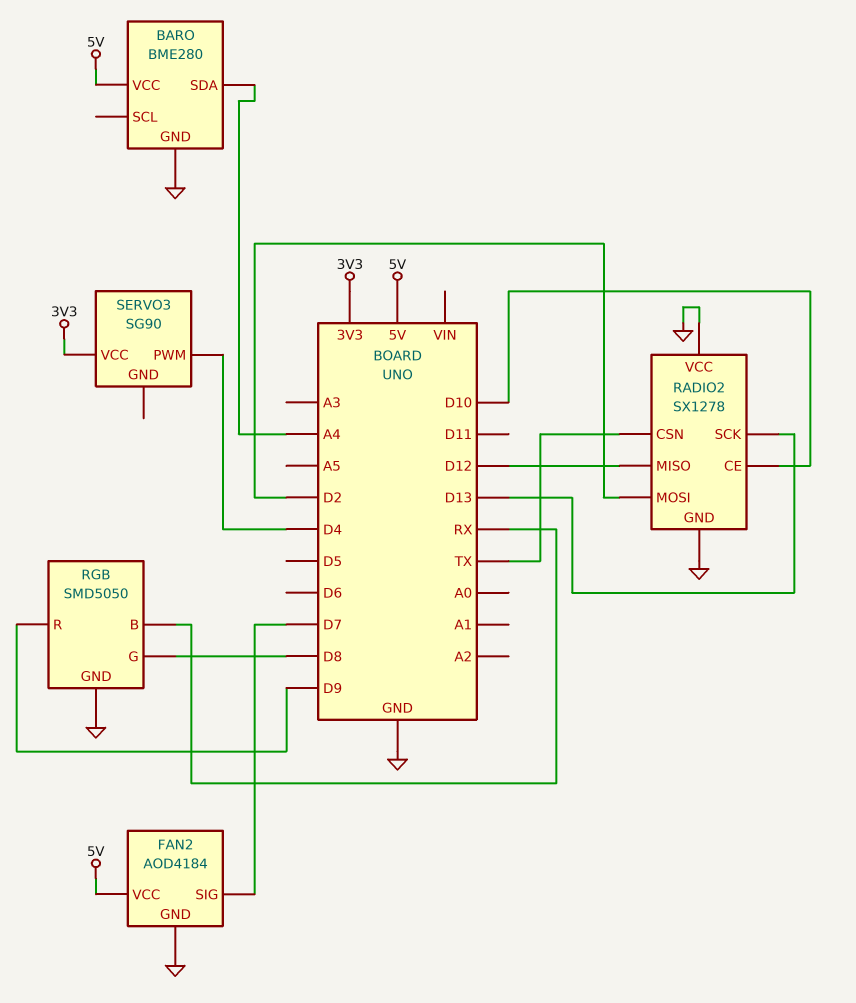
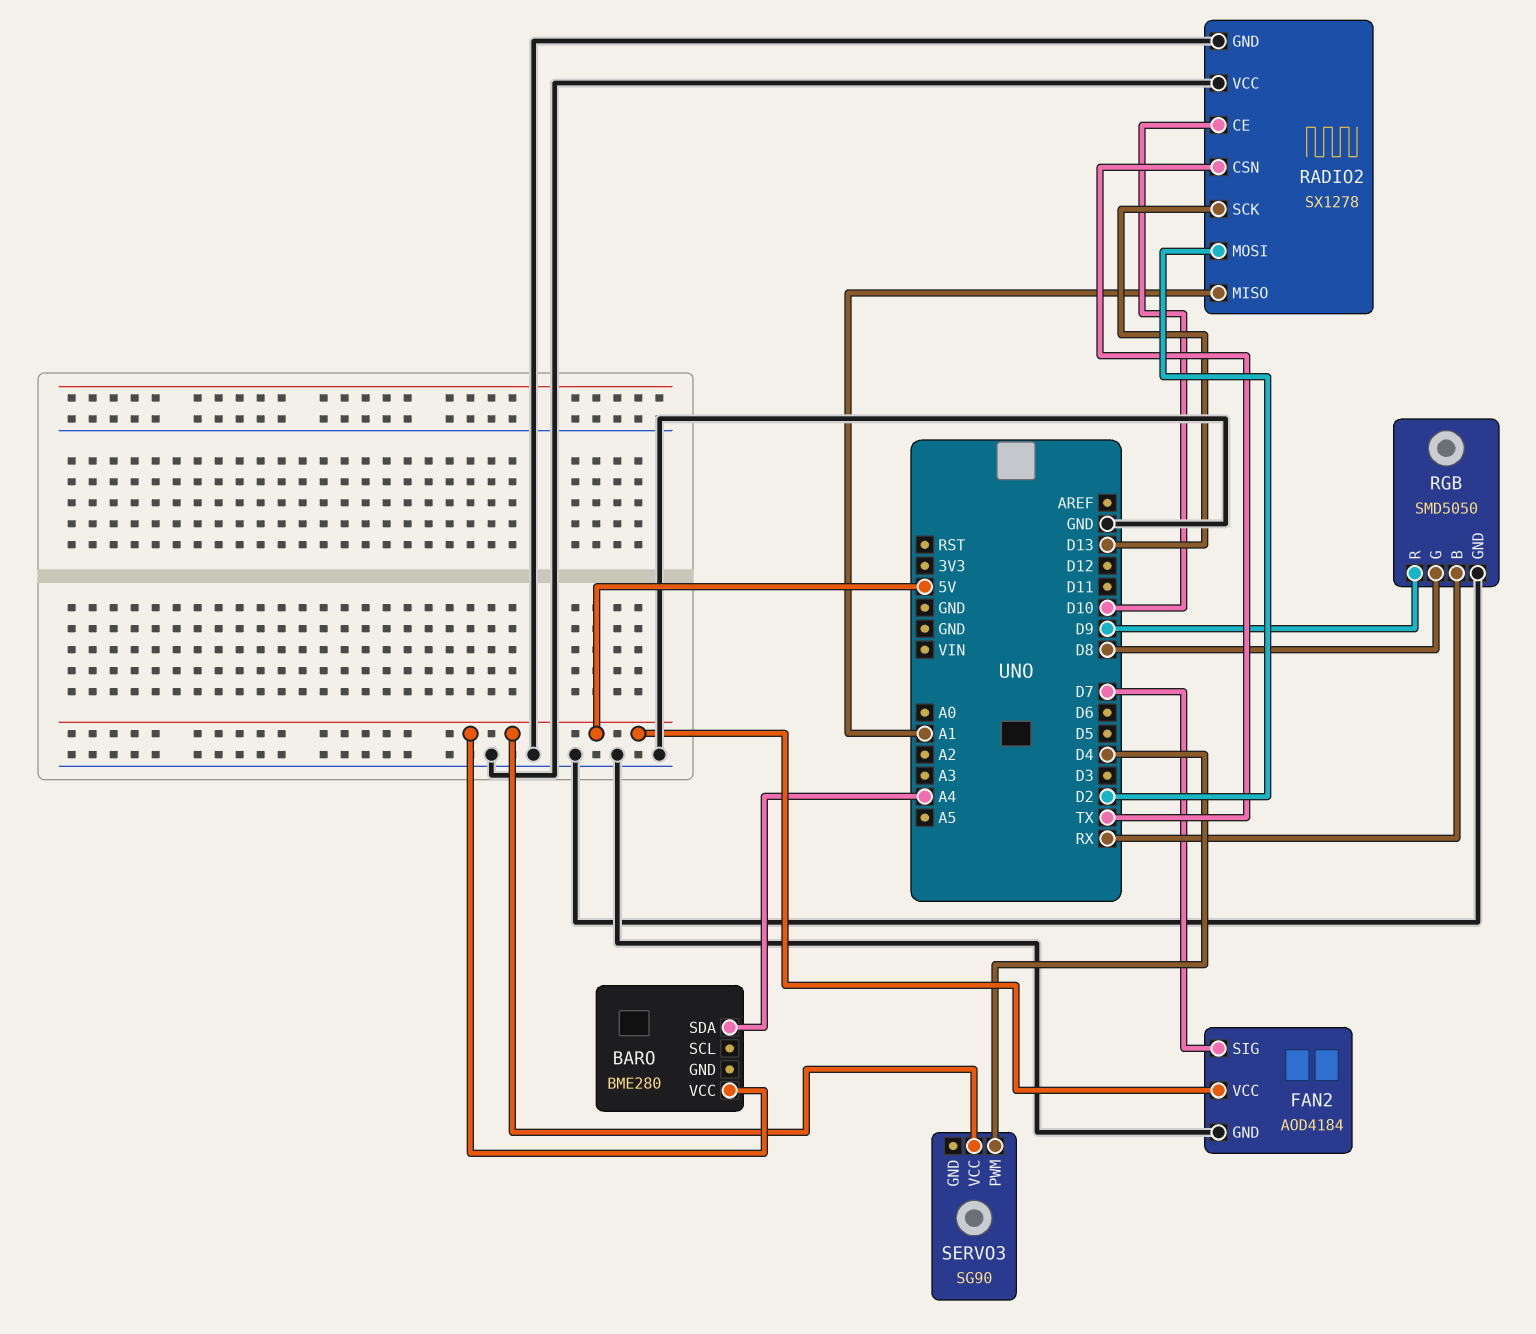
BARO pin GND: GND -> none
RADIO2 pin MISO: D12 -> A1
SERVO3 pin VCC: 3V3 -> 5V

